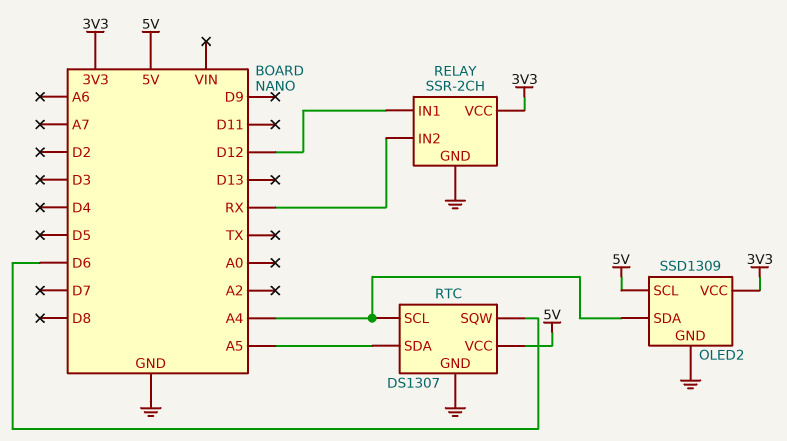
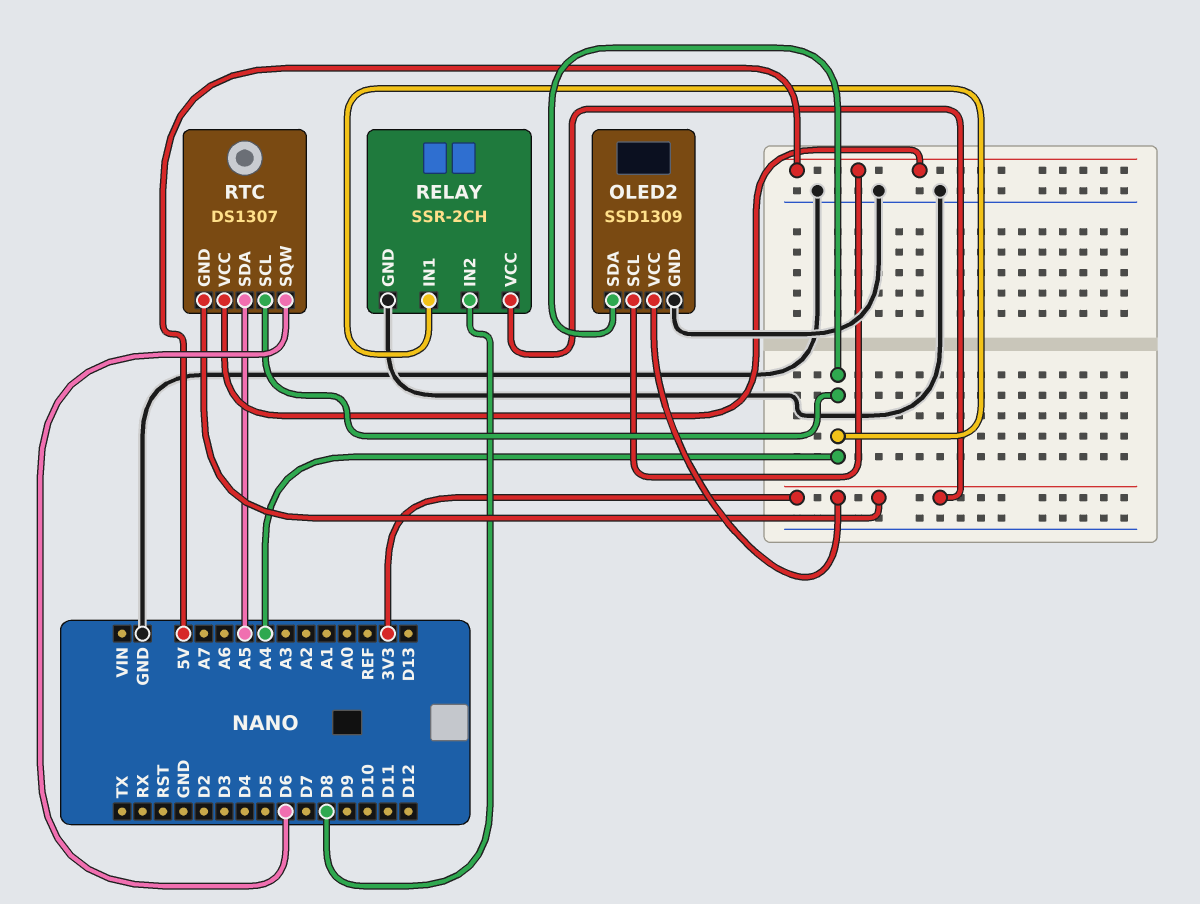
RELAY pin IN1: D12 -> A4
RELAY pin IN2: RX -> D8
RTC pin GND: GND -> 3V3

